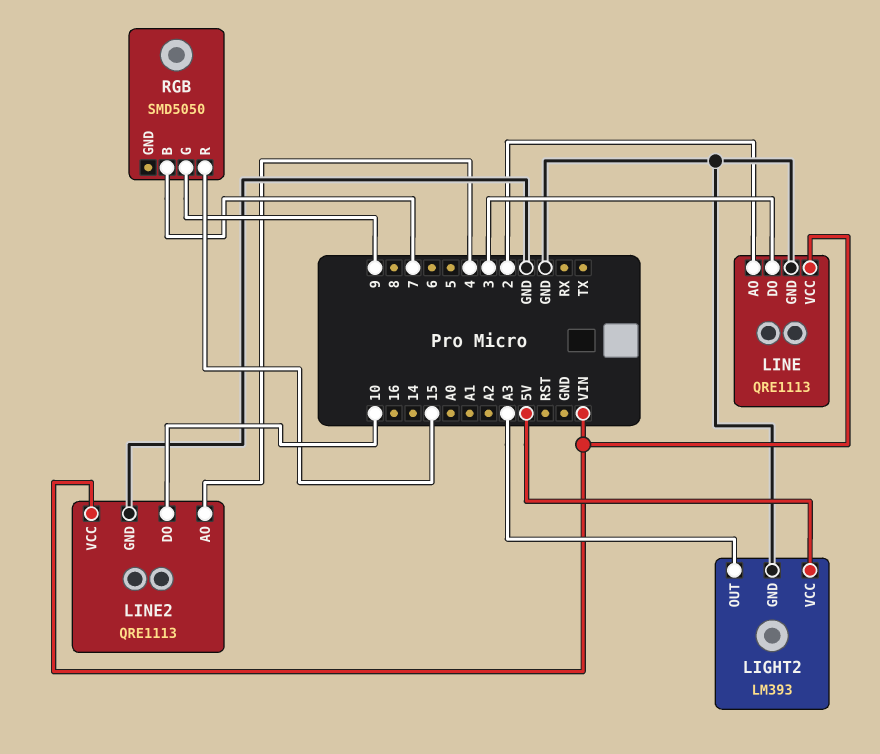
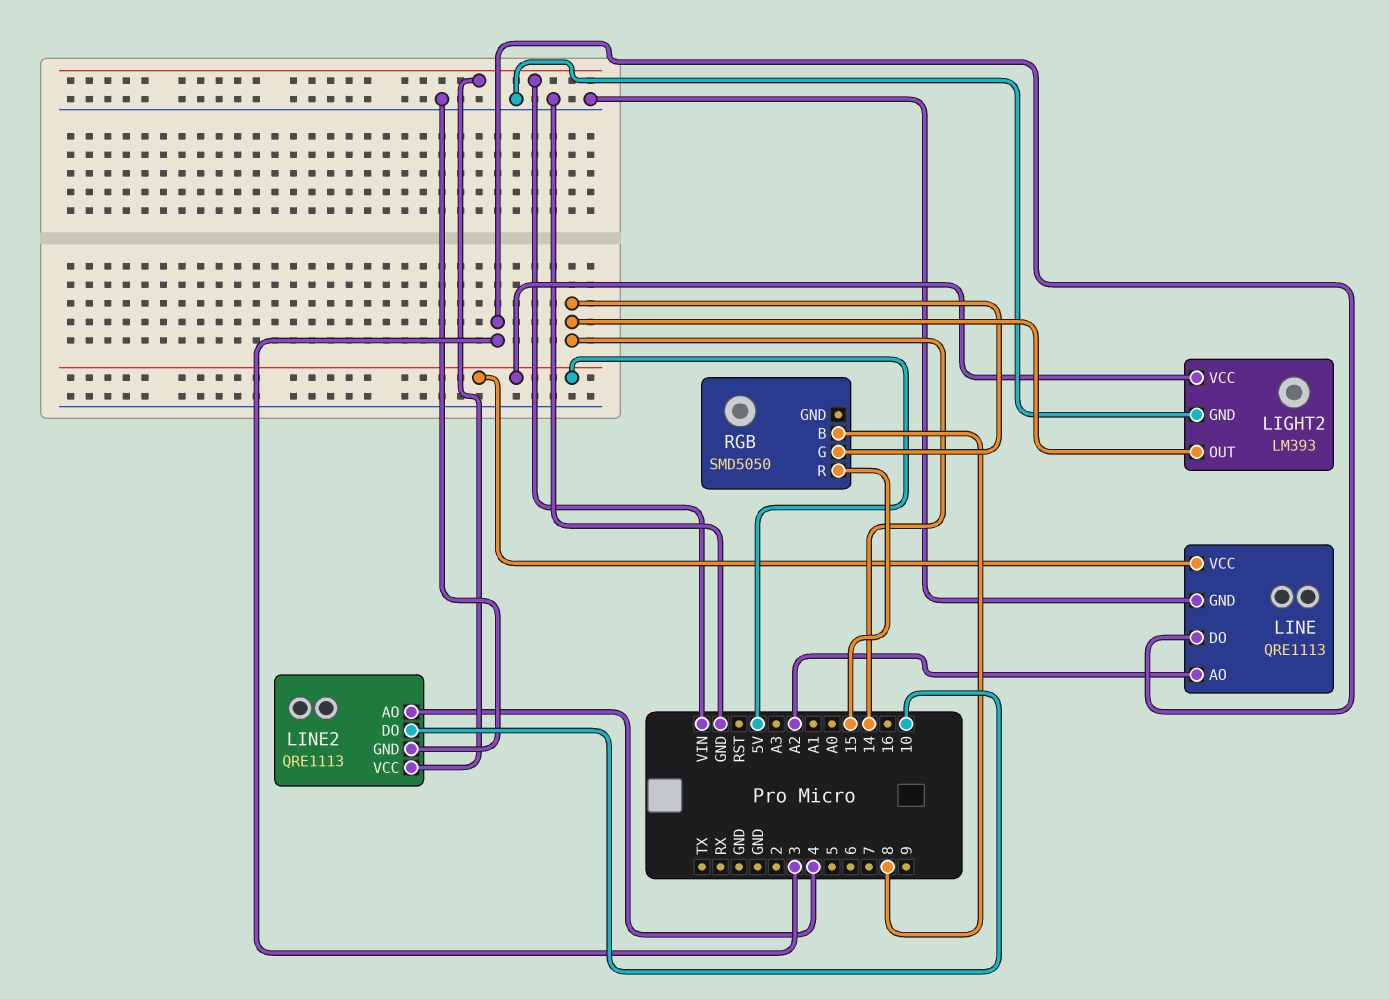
LIGHT2 pin OUT: A3 -> 14
LINE pin AO: 2 -> A2
LINE pin VCC: VIN -> 5V
RGB pin B: 7 -> 8
RGB pin G: 9 -> 14

